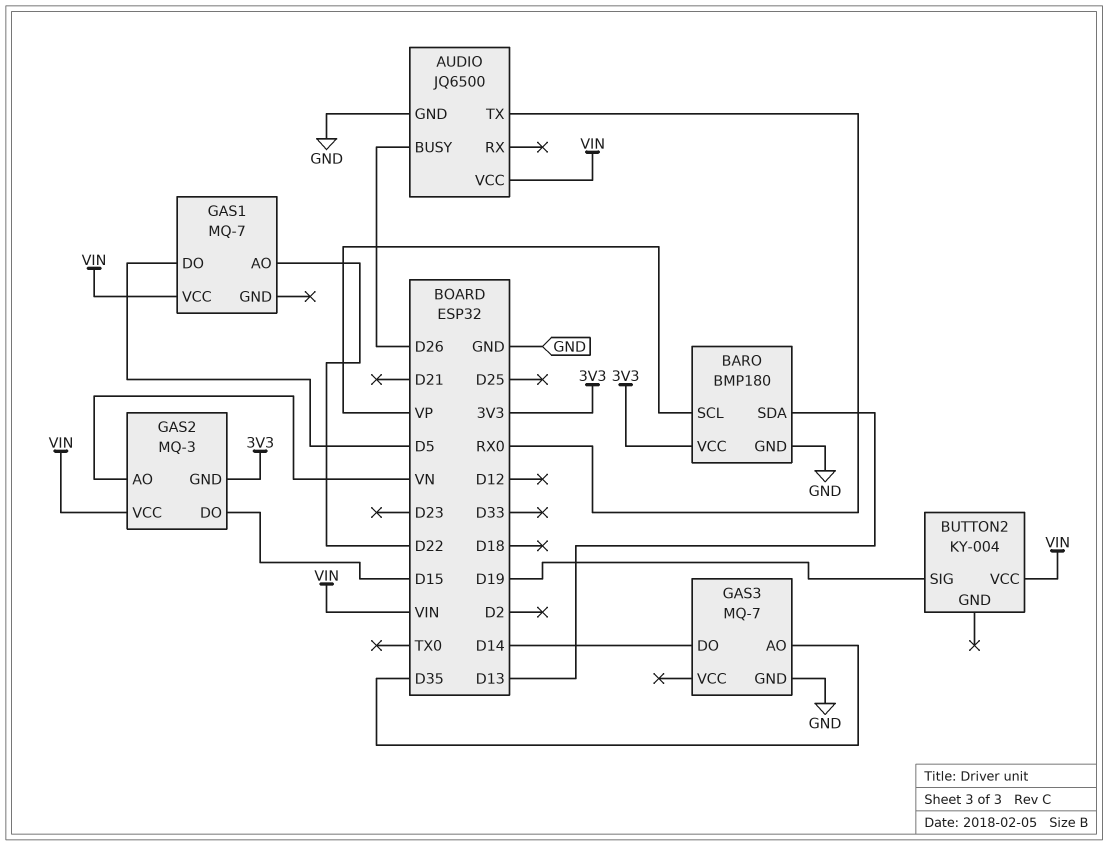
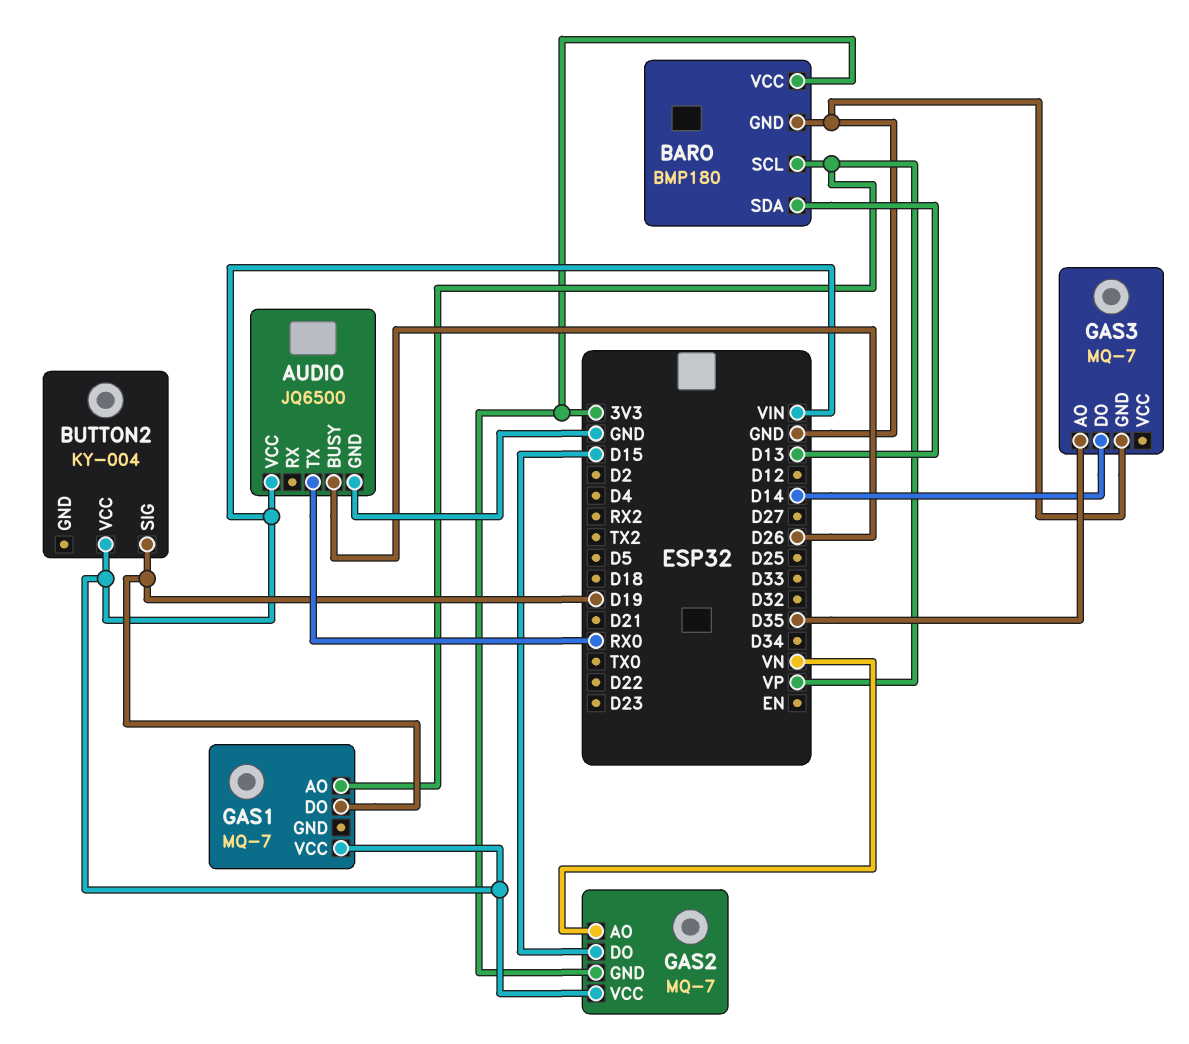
GAS1 pin AO: D22 -> VP
GAS1 pin DO: D5 -> D19
GAS2: MQ-3 -> MQ-7

